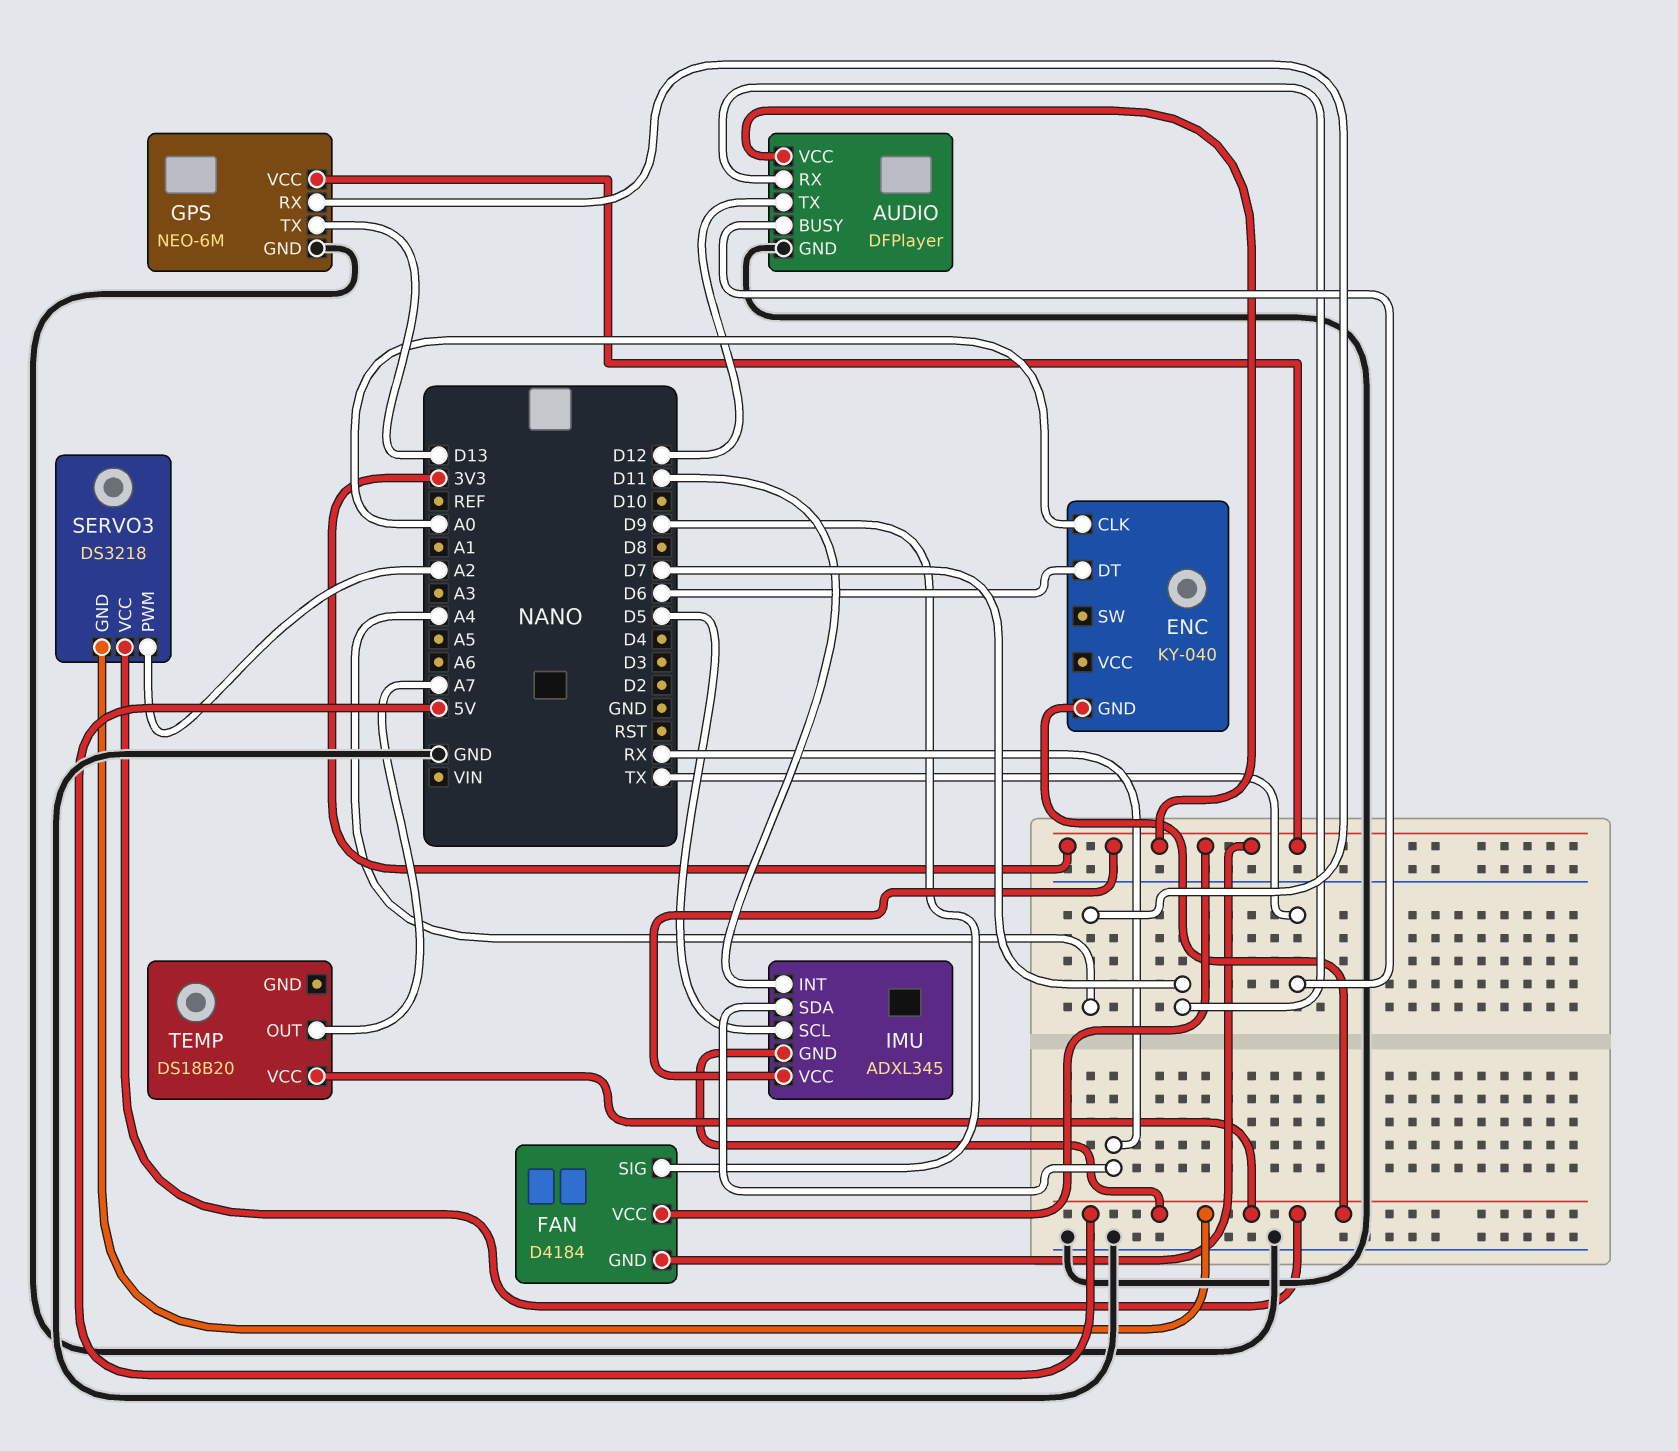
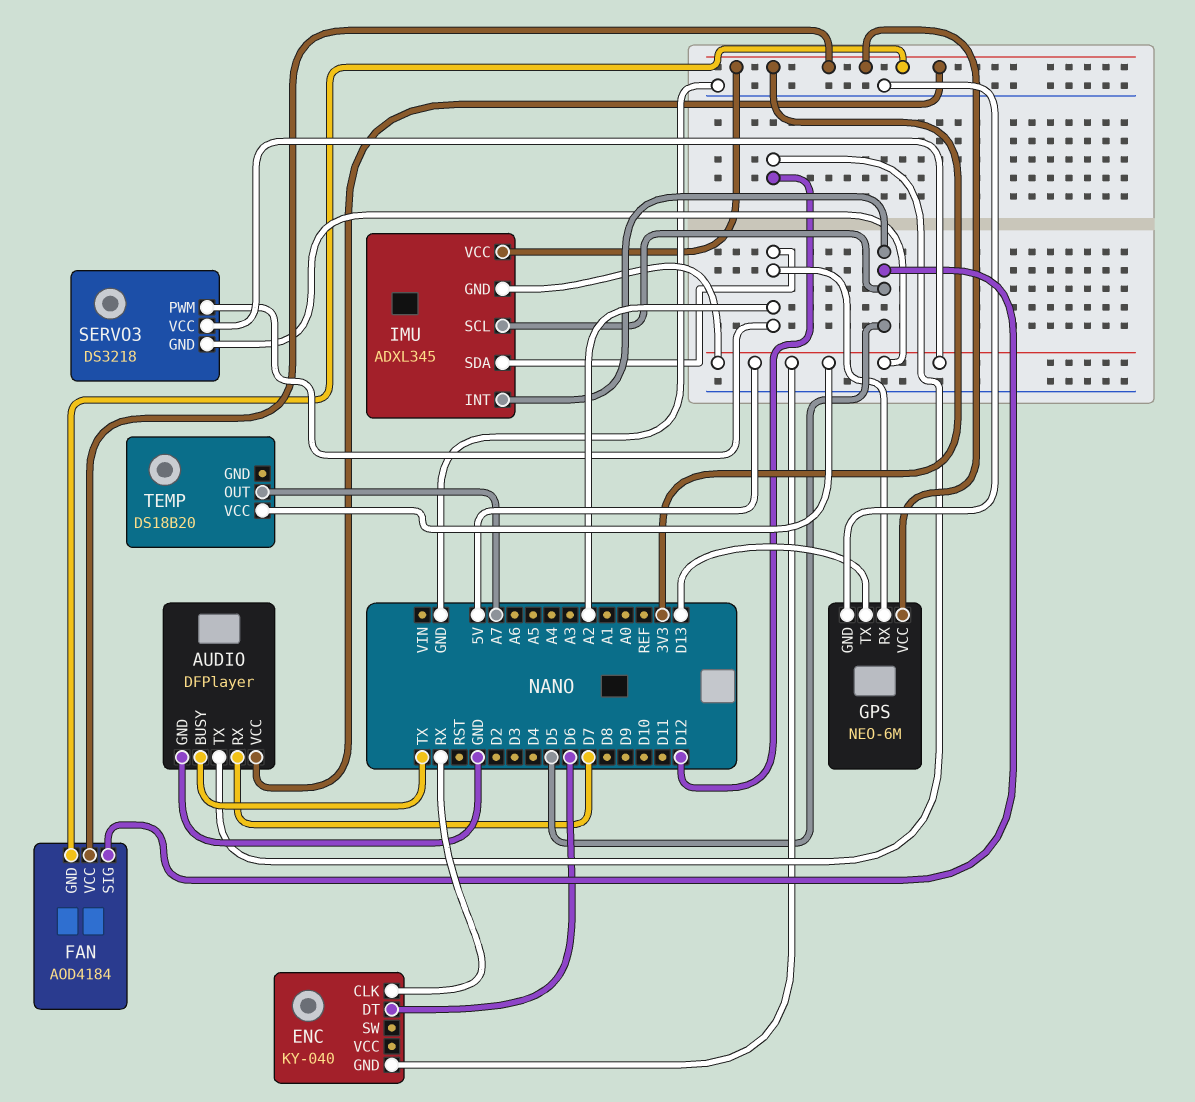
ENC pin CLK: A0 -> RX
FAN: D4184 -> AOD4184
FAN pin SIG: D9 -> D5
GPS pin RX: A4 -> A2
IMU pin INT: D11 -> D5
IMU pin SDA: RX -> A2

